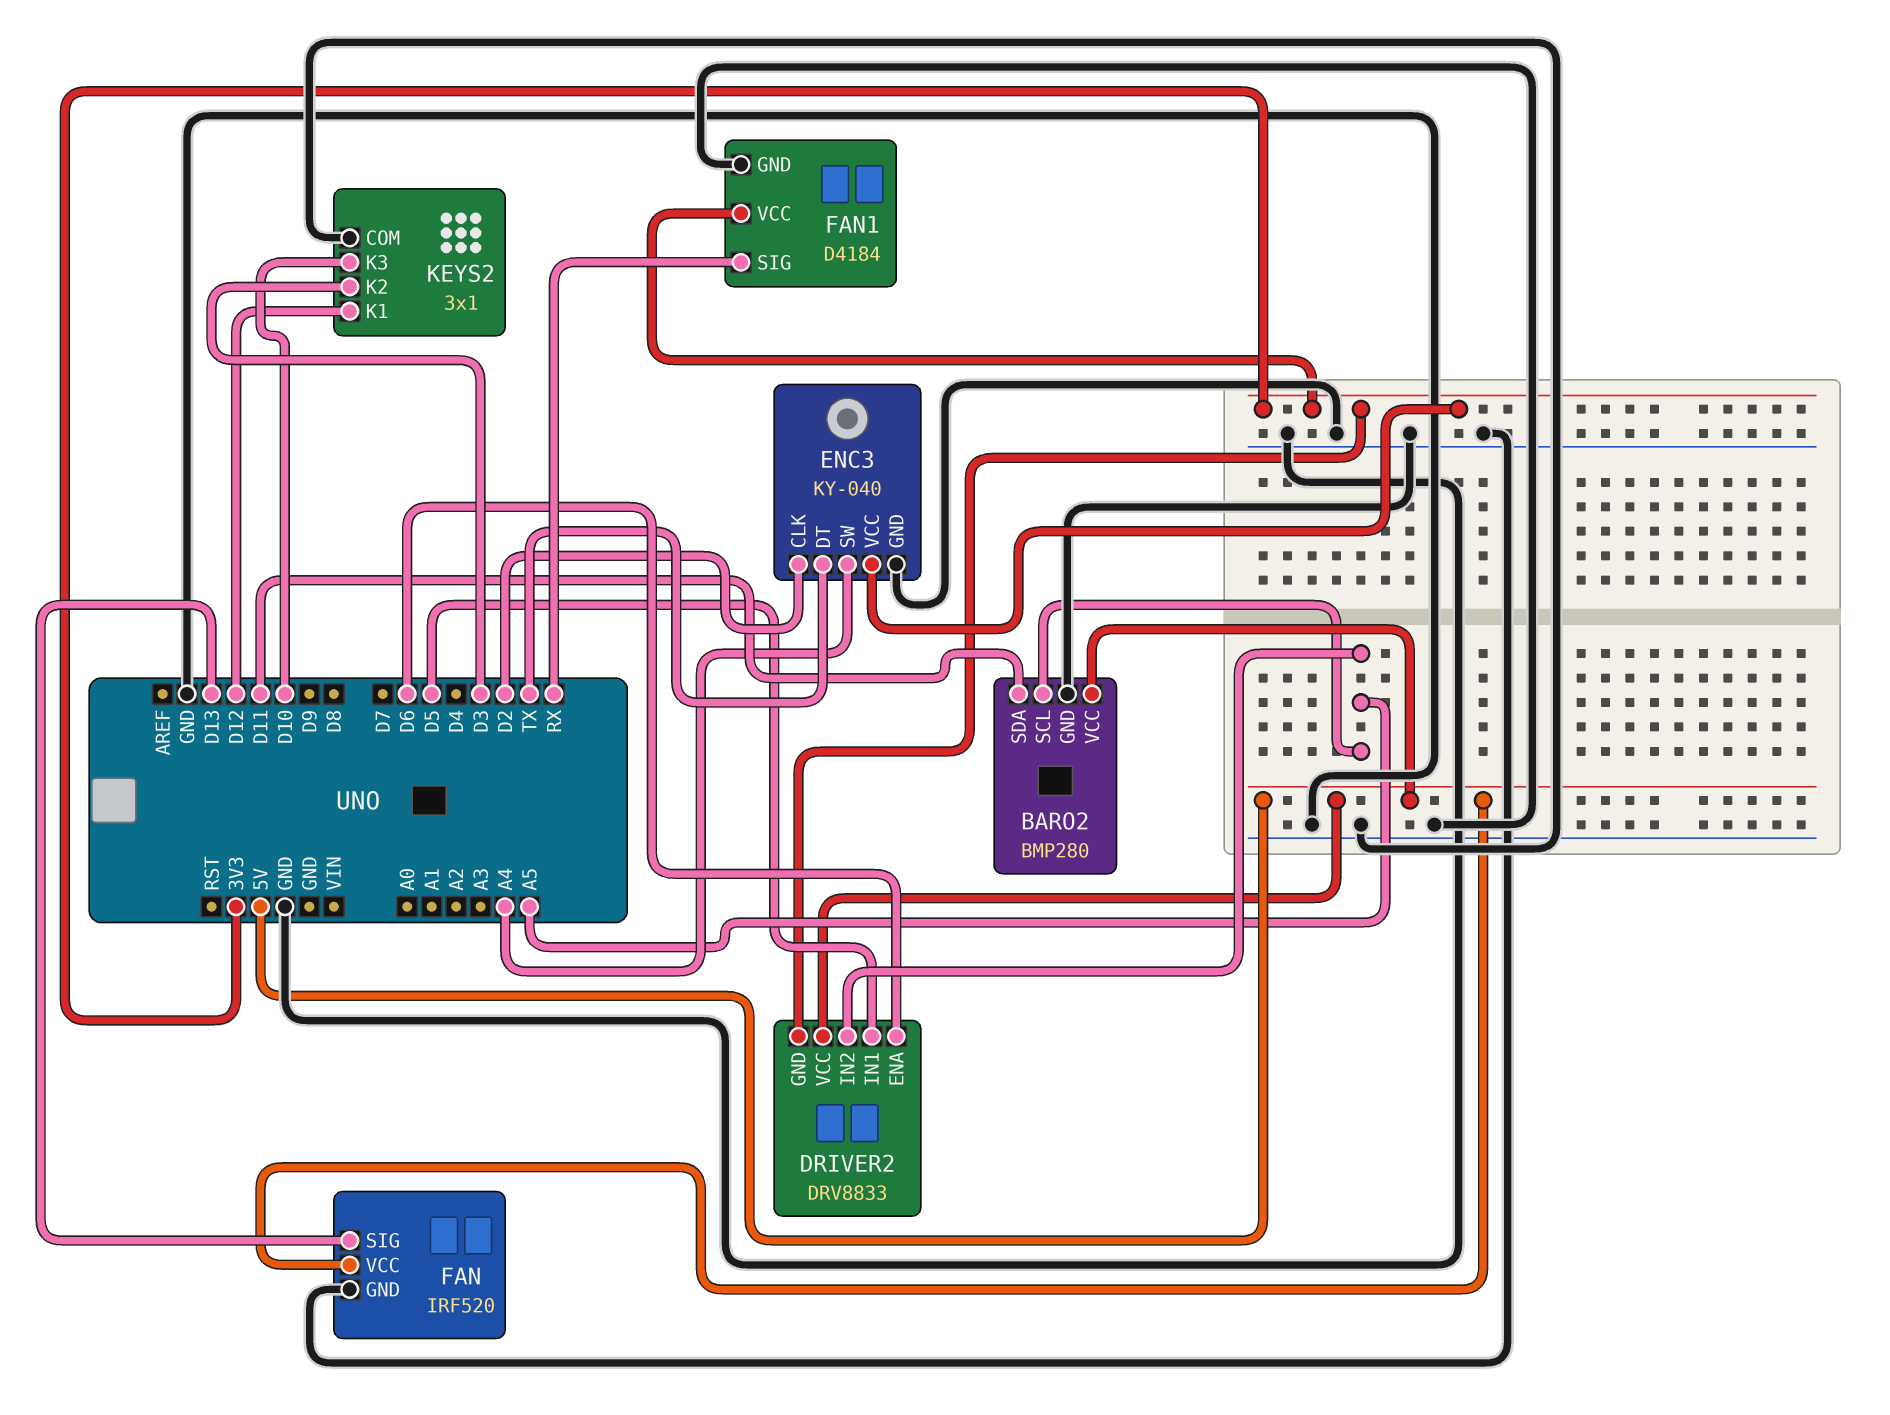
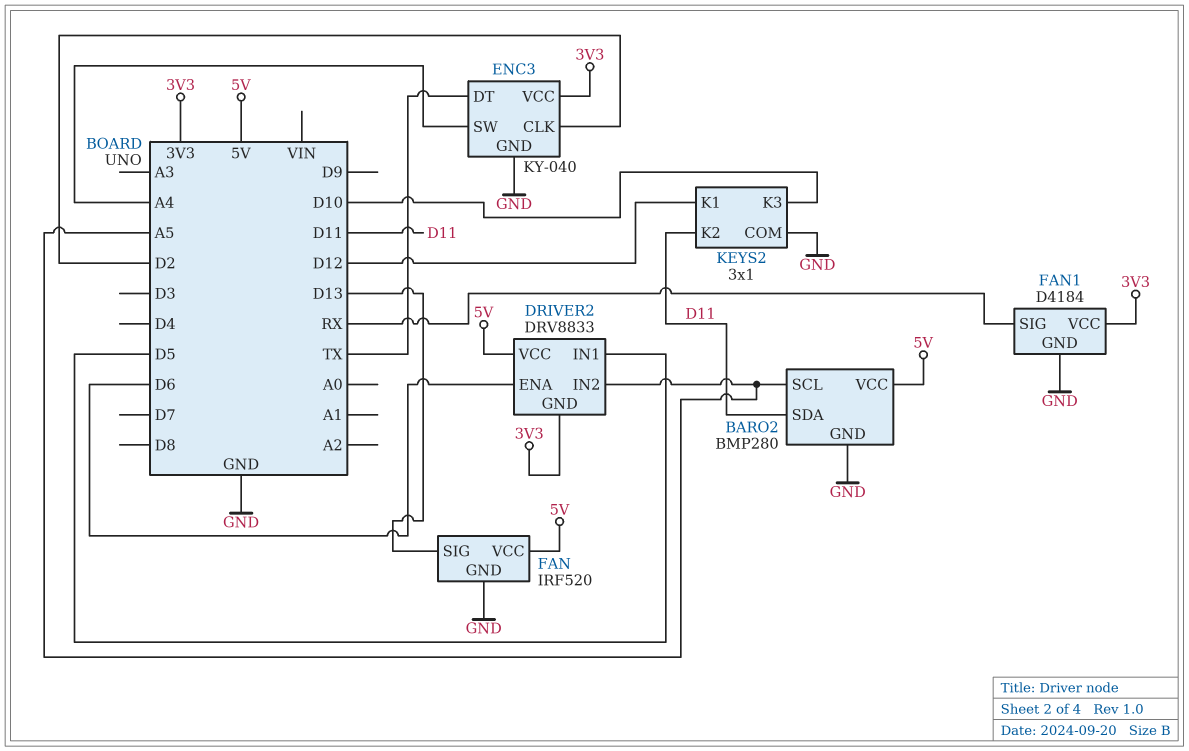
KEYS2 pin K2: D3 -> D11

